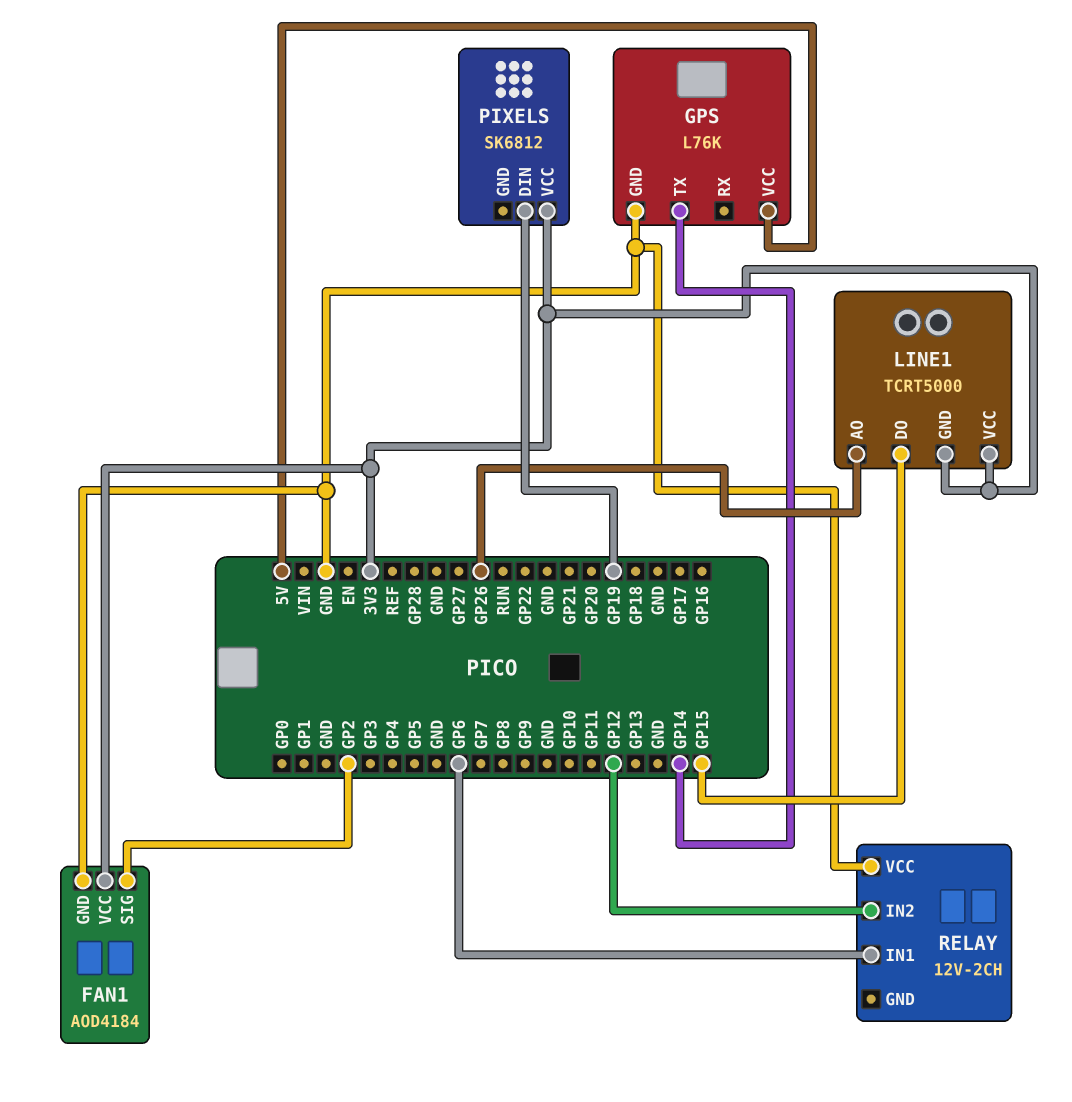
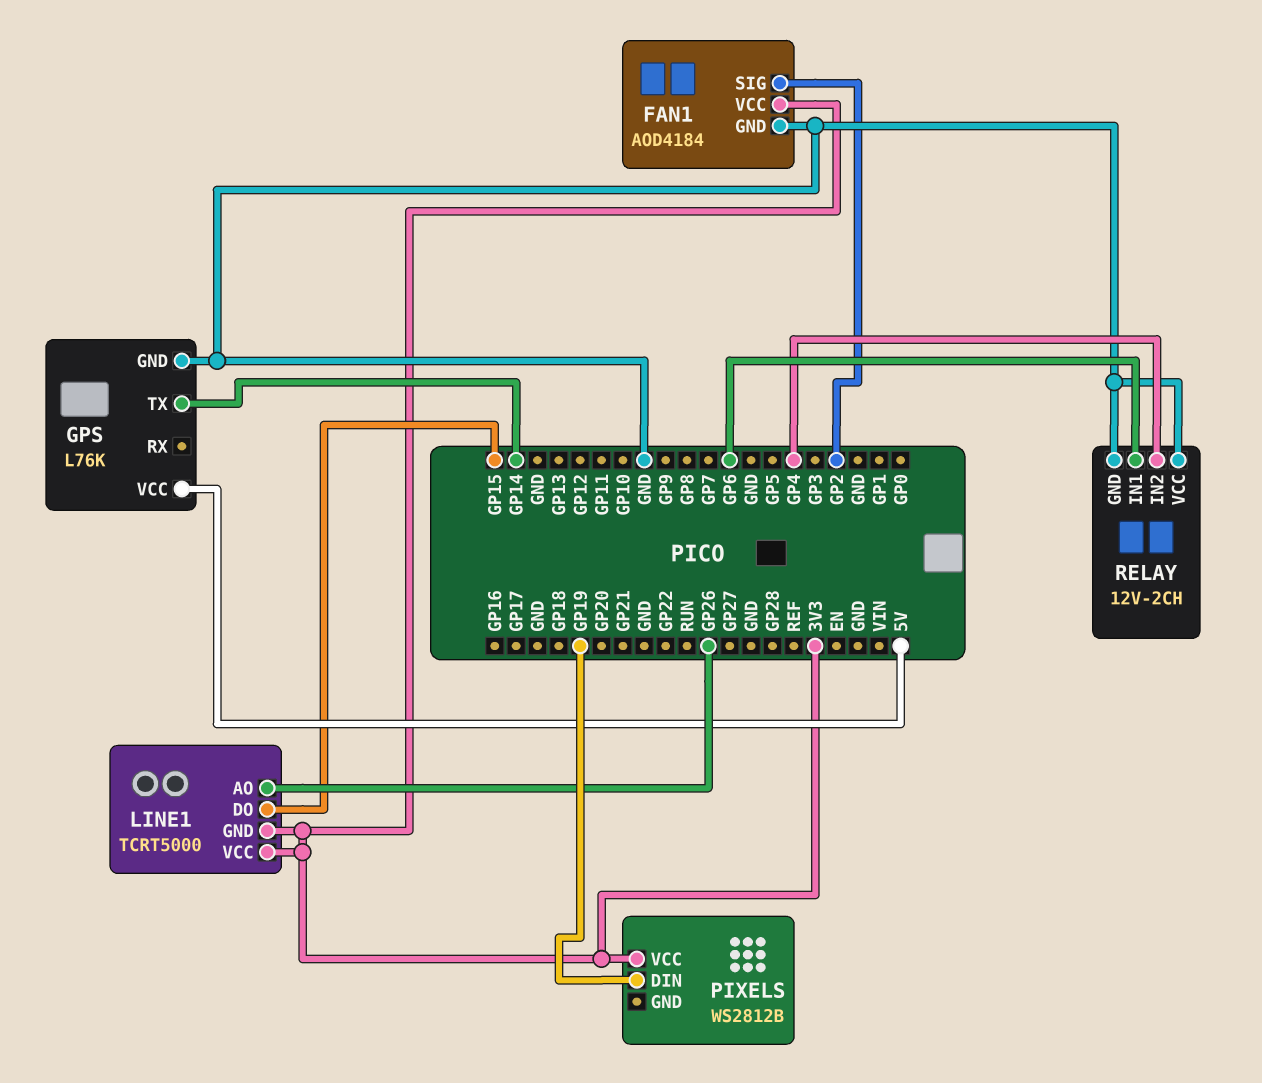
PIXELS: SK6812 -> WS2812B
RELAY pin GND: none -> GND
RELAY pin IN2: GP12 -> GP4

